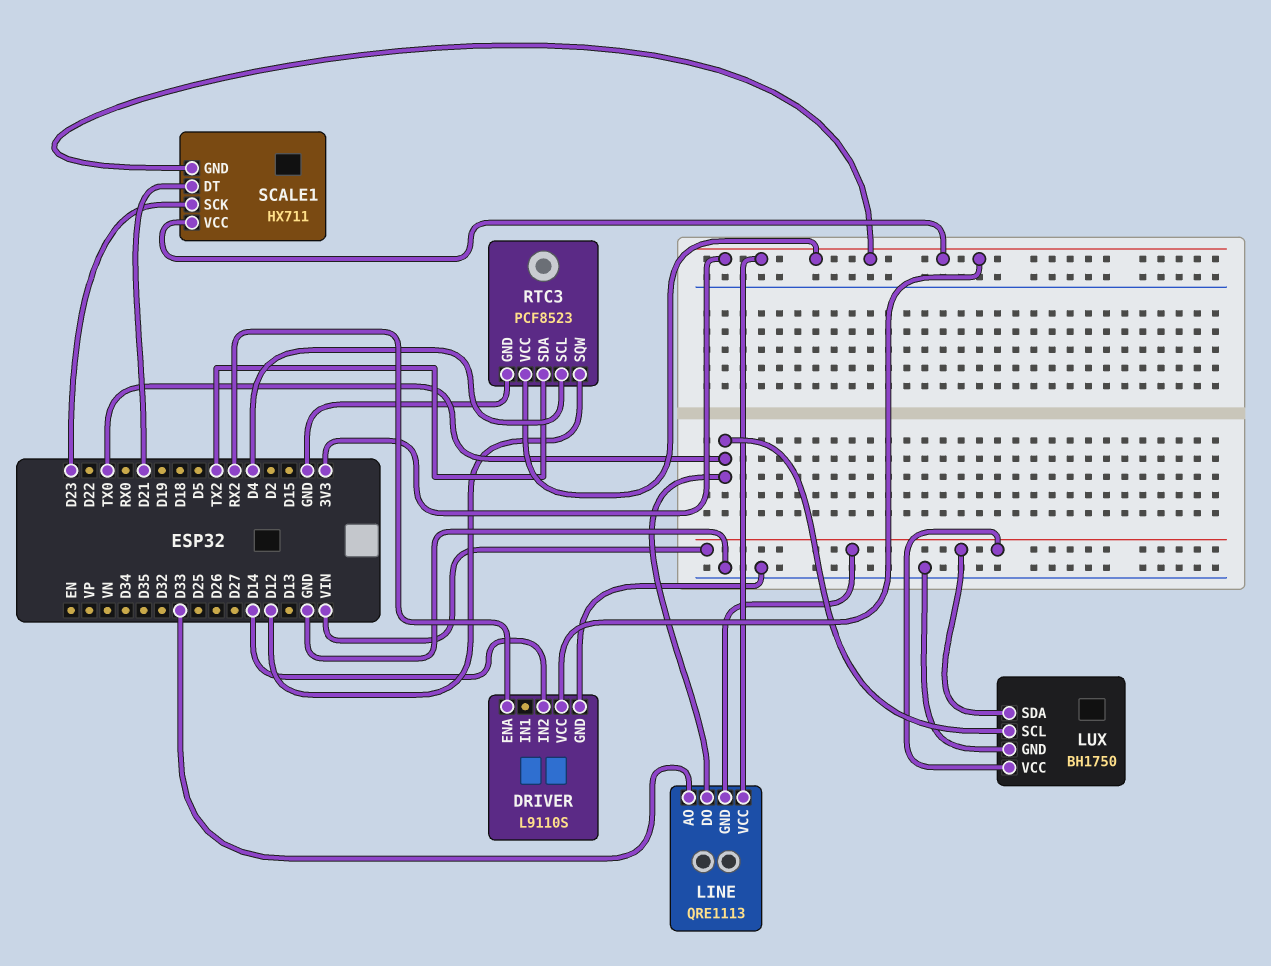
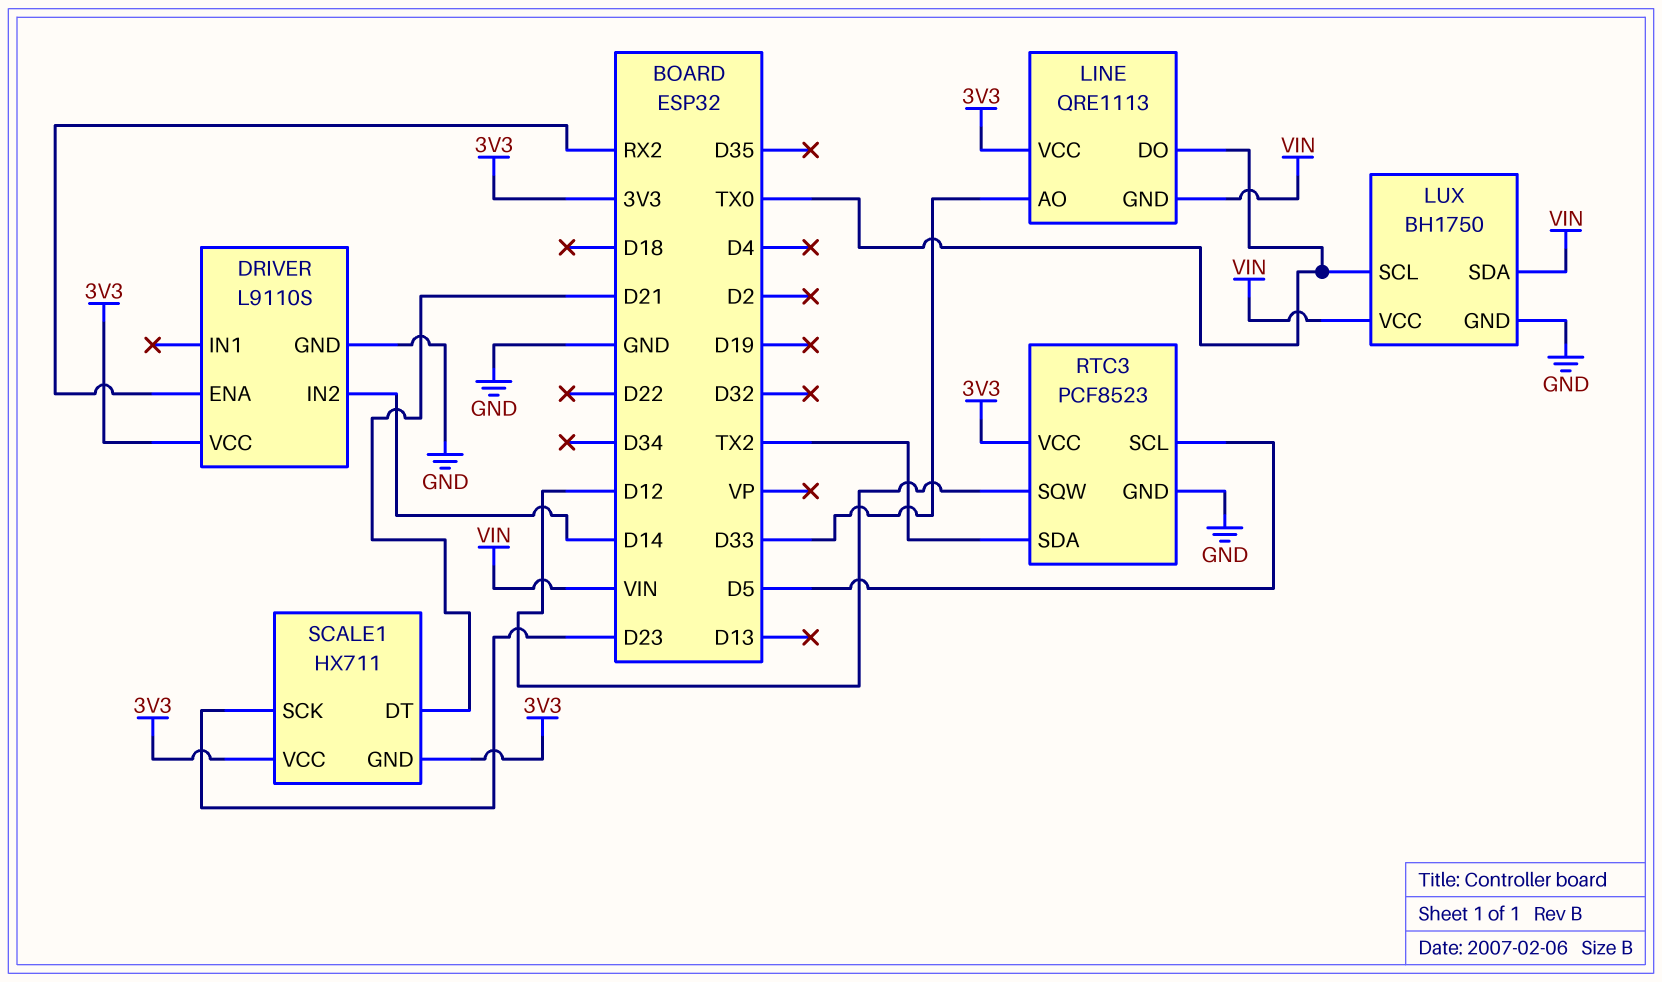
RTC3 pin SCL: D4 -> D5

